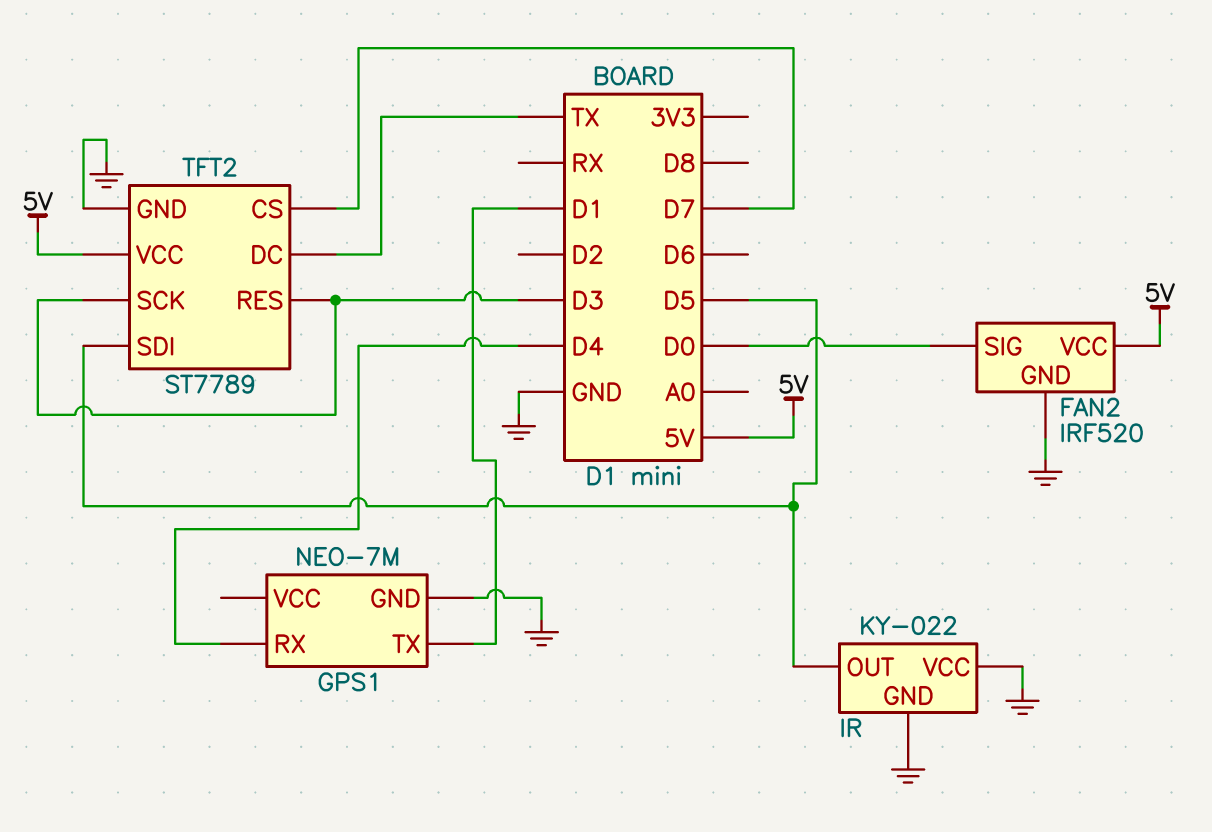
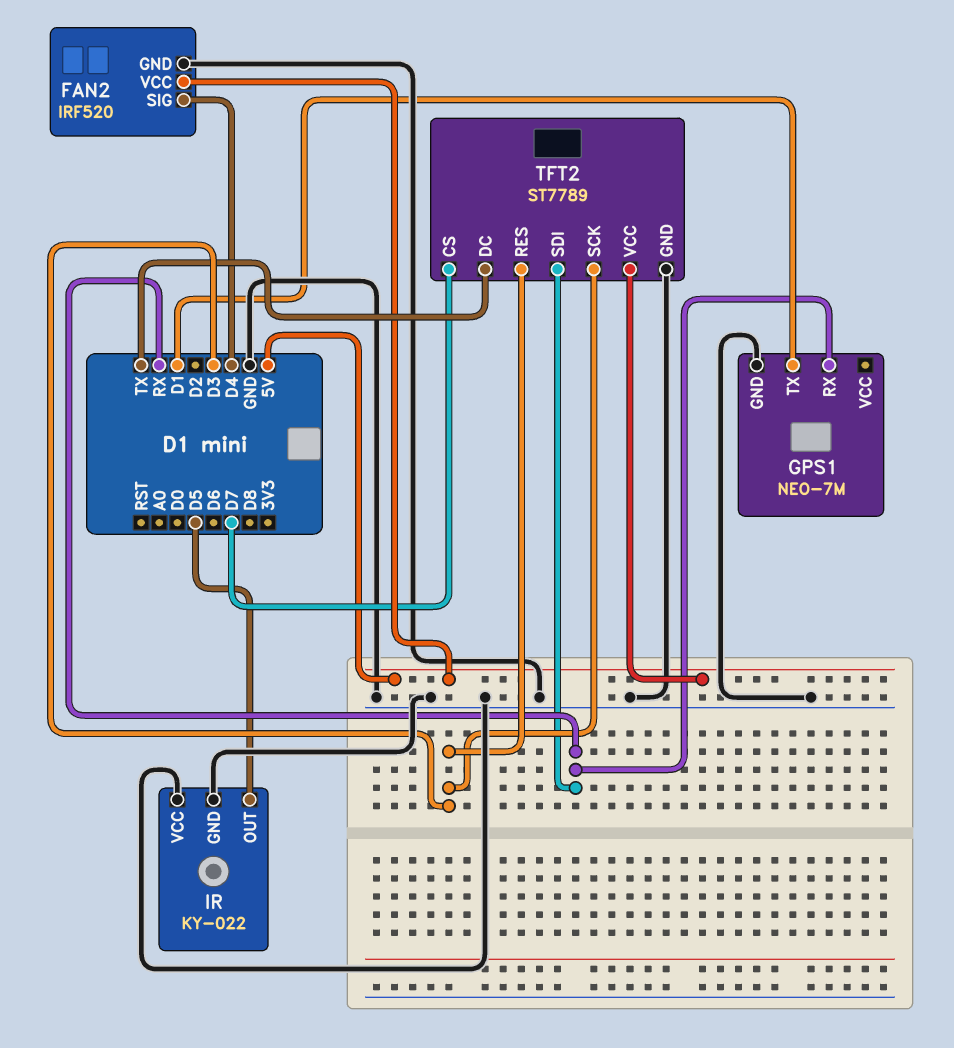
FAN2 pin SIG: D0 -> D4
GPS1 pin RX: D4 -> RX
TFT2 pin SDI: D5 -> RX

